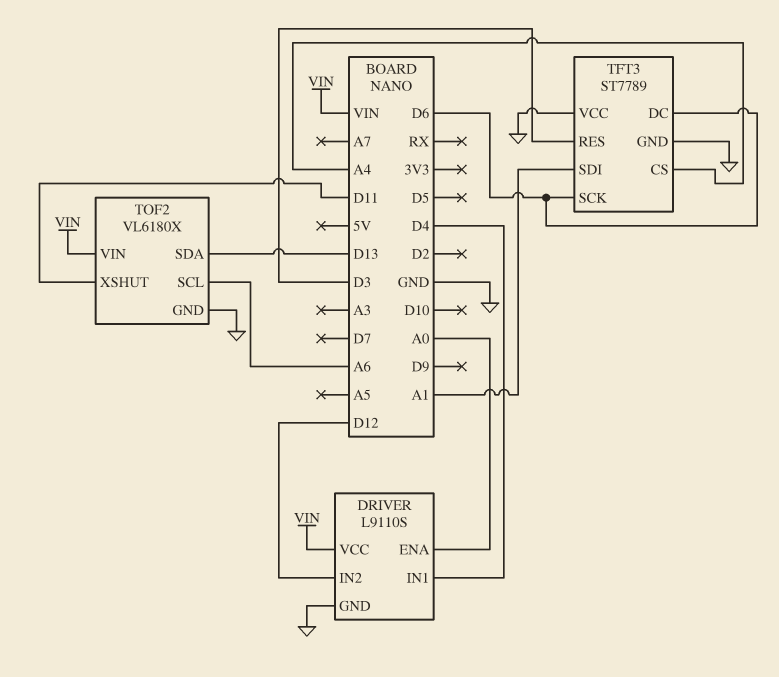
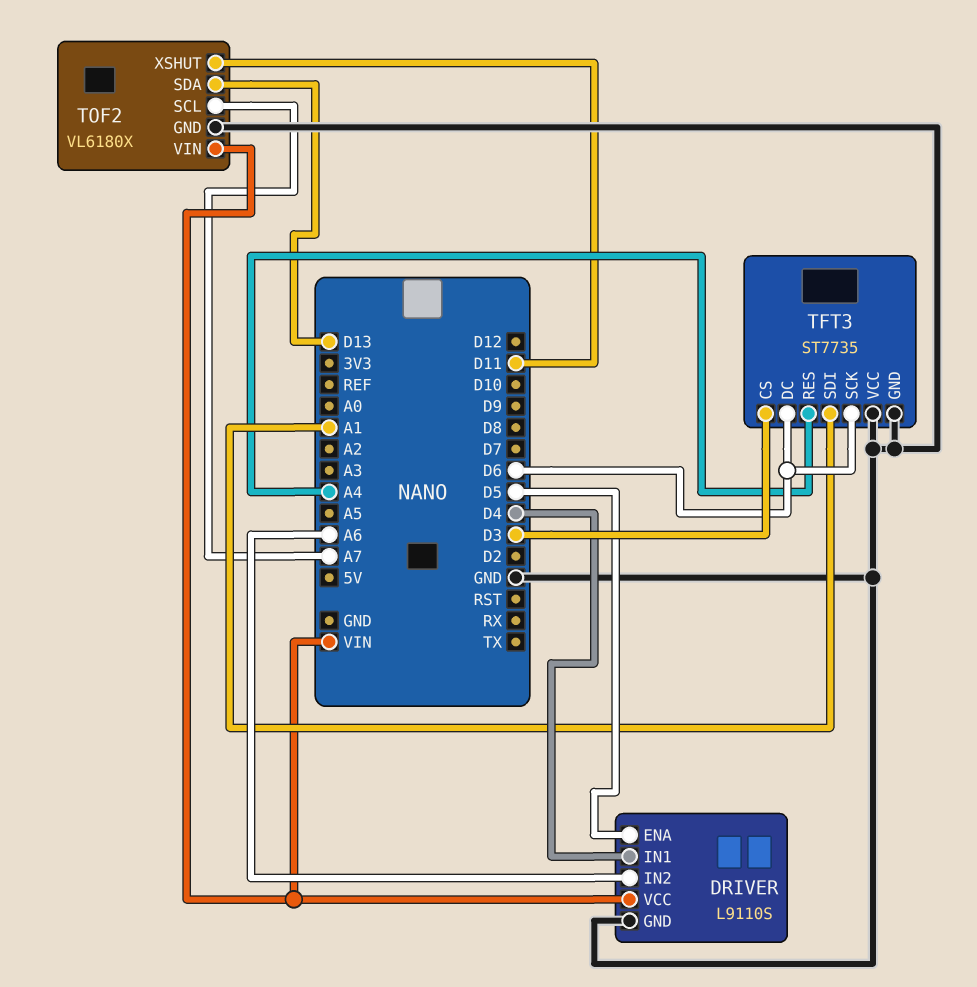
DRIVER pin ENA: A0 -> D5
DRIVER pin IN2: D12 -> A6
TFT3: ST7789 -> ST7735
TFT3 pin CS: A4 -> D3
TFT3 pin RES: D3 -> A4
TOF2 pin SCL: A6 -> A7

